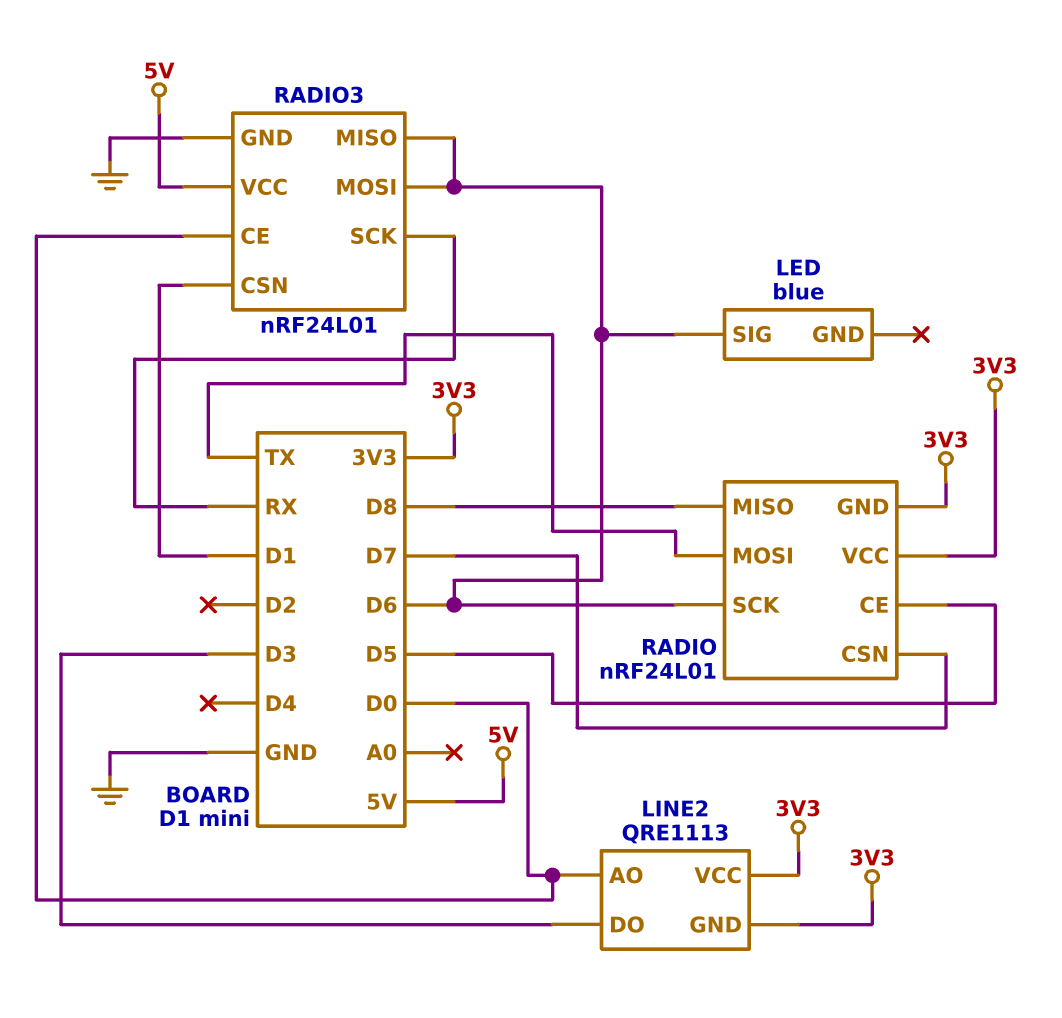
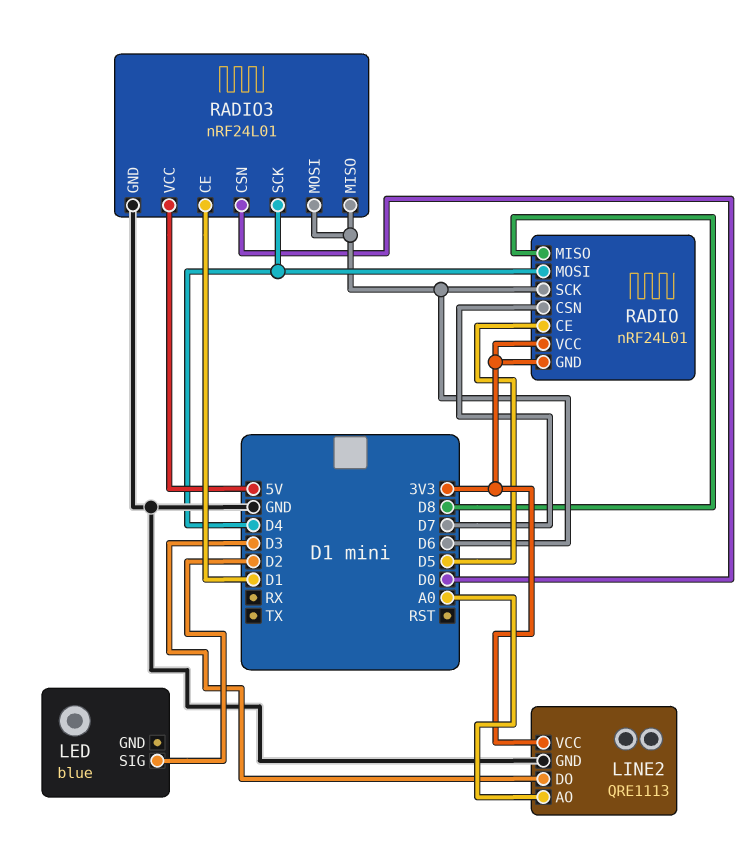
LED pin SIG: D6 -> D2
LINE2 pin AO: D0 -> A0
LINE2 pin GND: 3V3 -> GND
RADIO pin MOSI: TX -> D4
RADIO3 pin CE: D0 -> D1
RADIO3 pin CSN: D1 -> D0
RADIO3 pin SCK: RX -> D4

